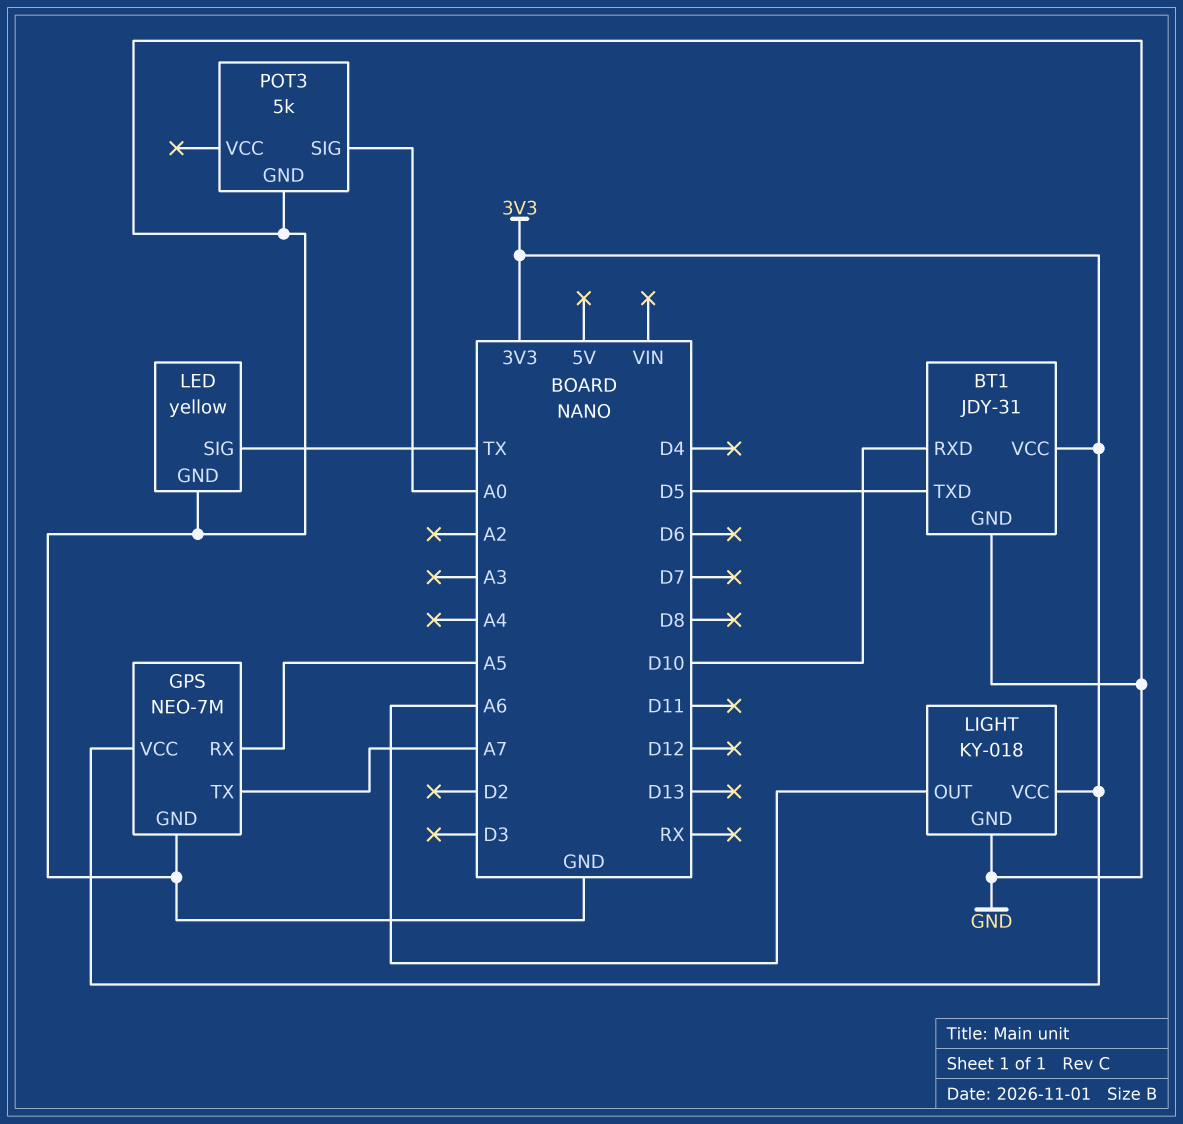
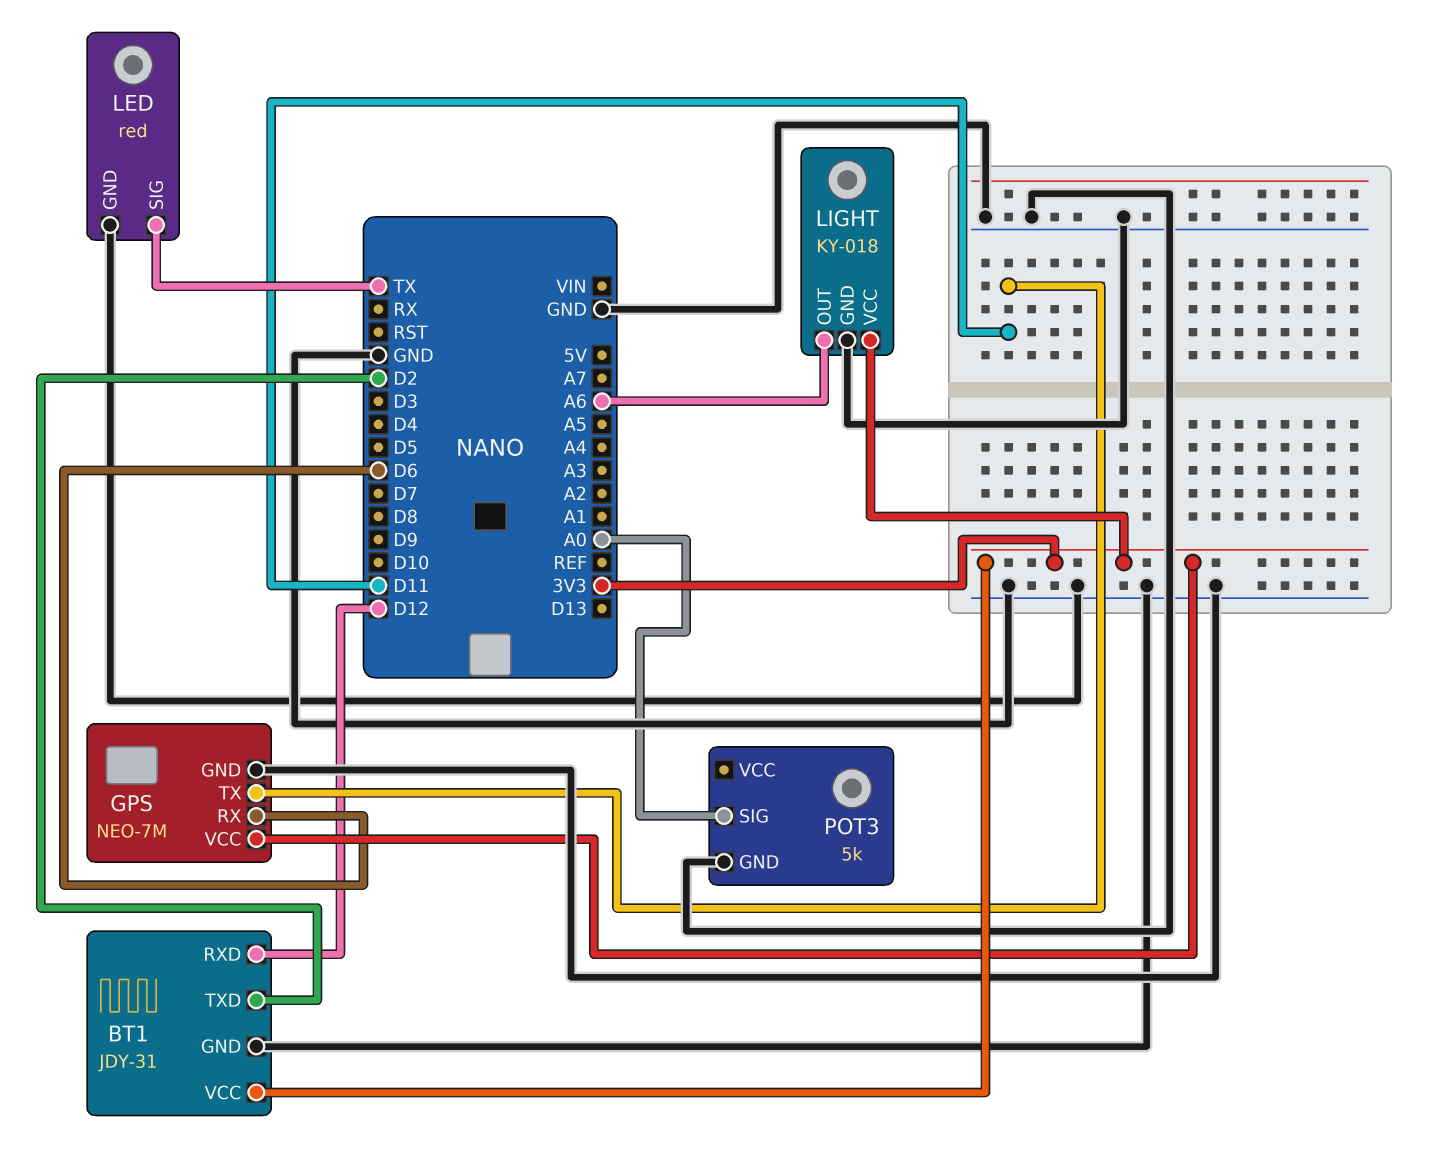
BT1 pin RXD: D10 -> D12
BT1 pin TXD: D5 -> D2
GPS pin RX: A5 -> D6
GPS pin TX: A7 -> D11
LED: yellow -> red

